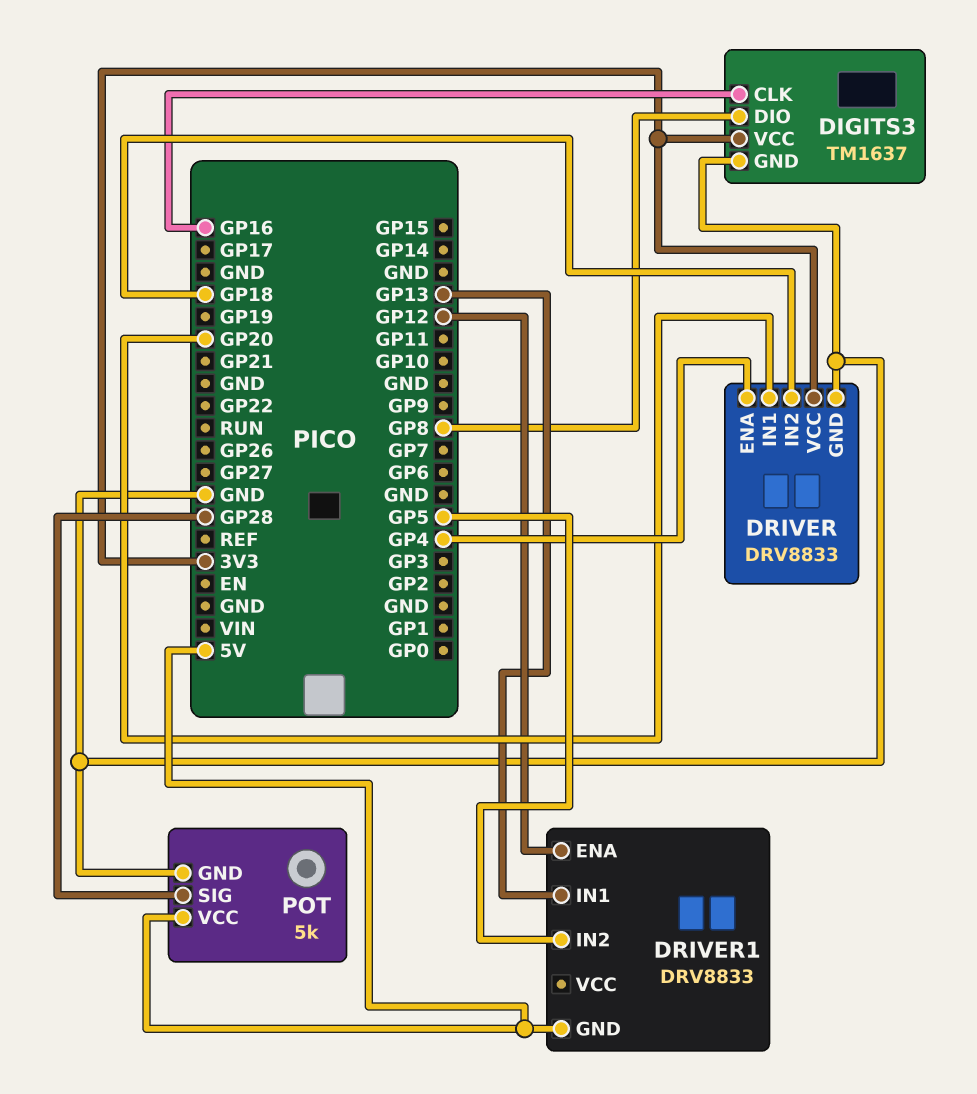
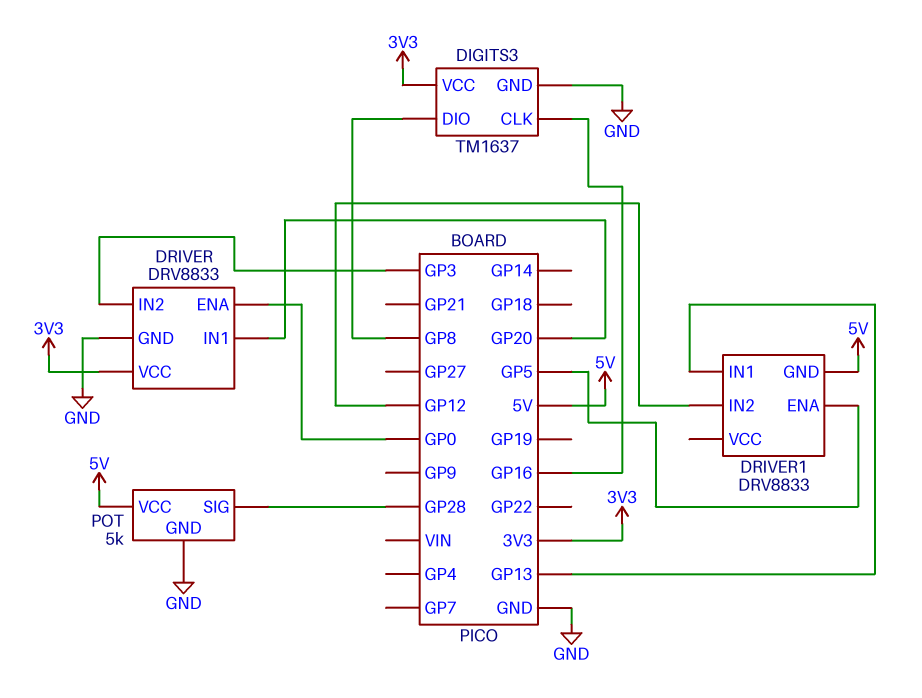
DRIVER pin ENA: GP4 -> GP0
DRIVER pin IN2: GP18 -> GP3
DRIVER1 pin ENA: GP12 -> GP5
DRIVER1 pin IN2: GP5 -> GP12

